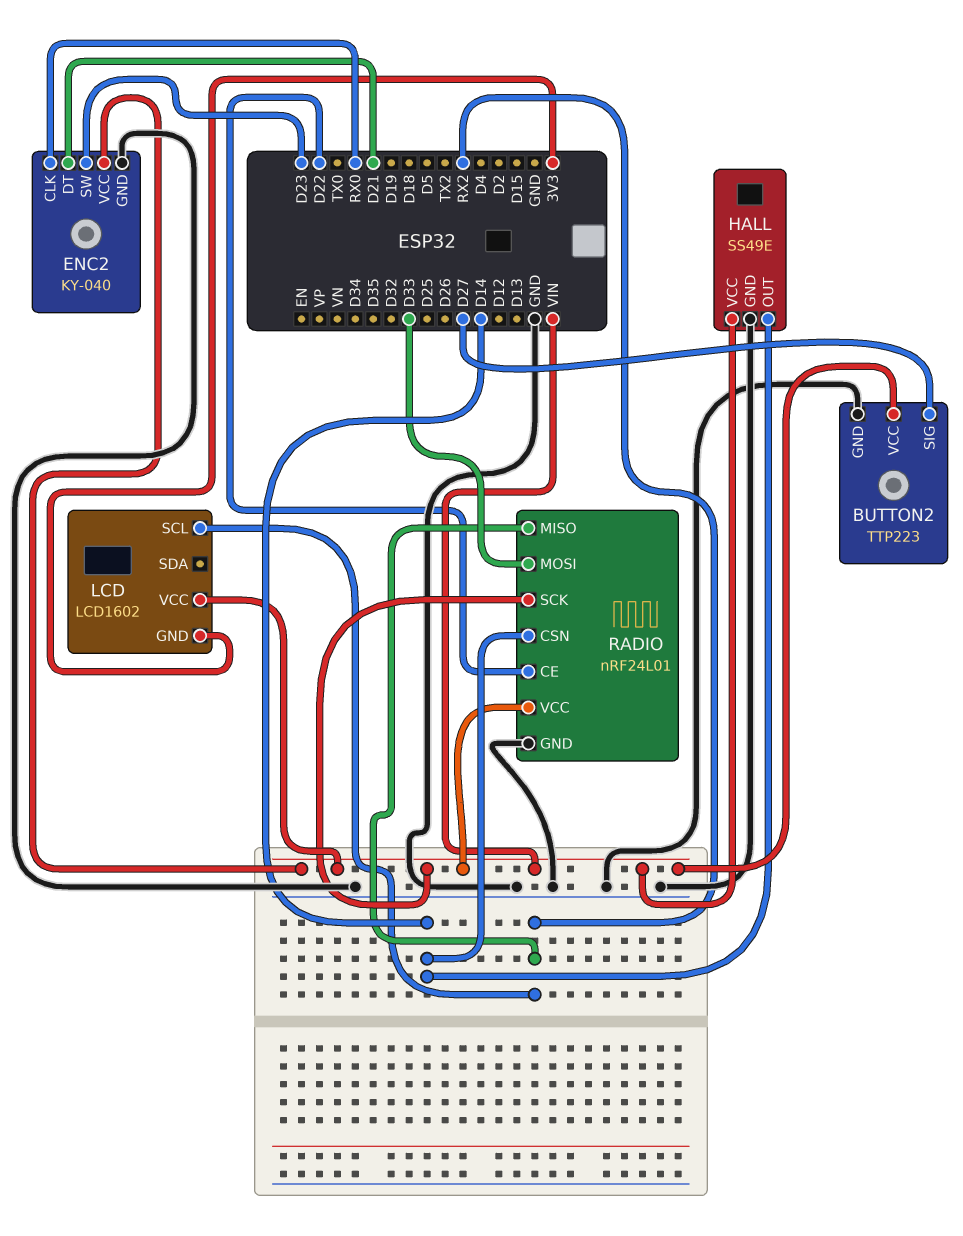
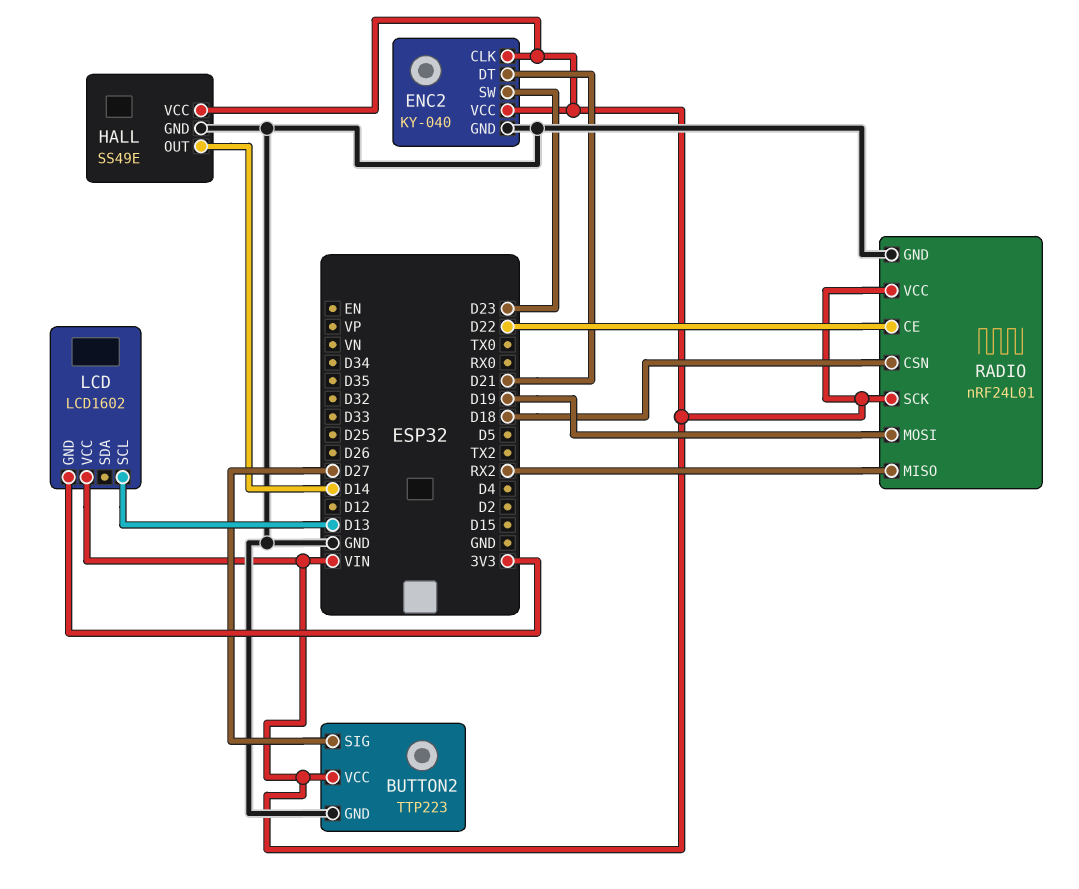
ENC2 pin CLK: RX0 -> VIN
LCD pin SCL: RX2 -> D13
RADIO pin CSN: D14 -> D18
RADIO pin MOSI: D33 -> D19

